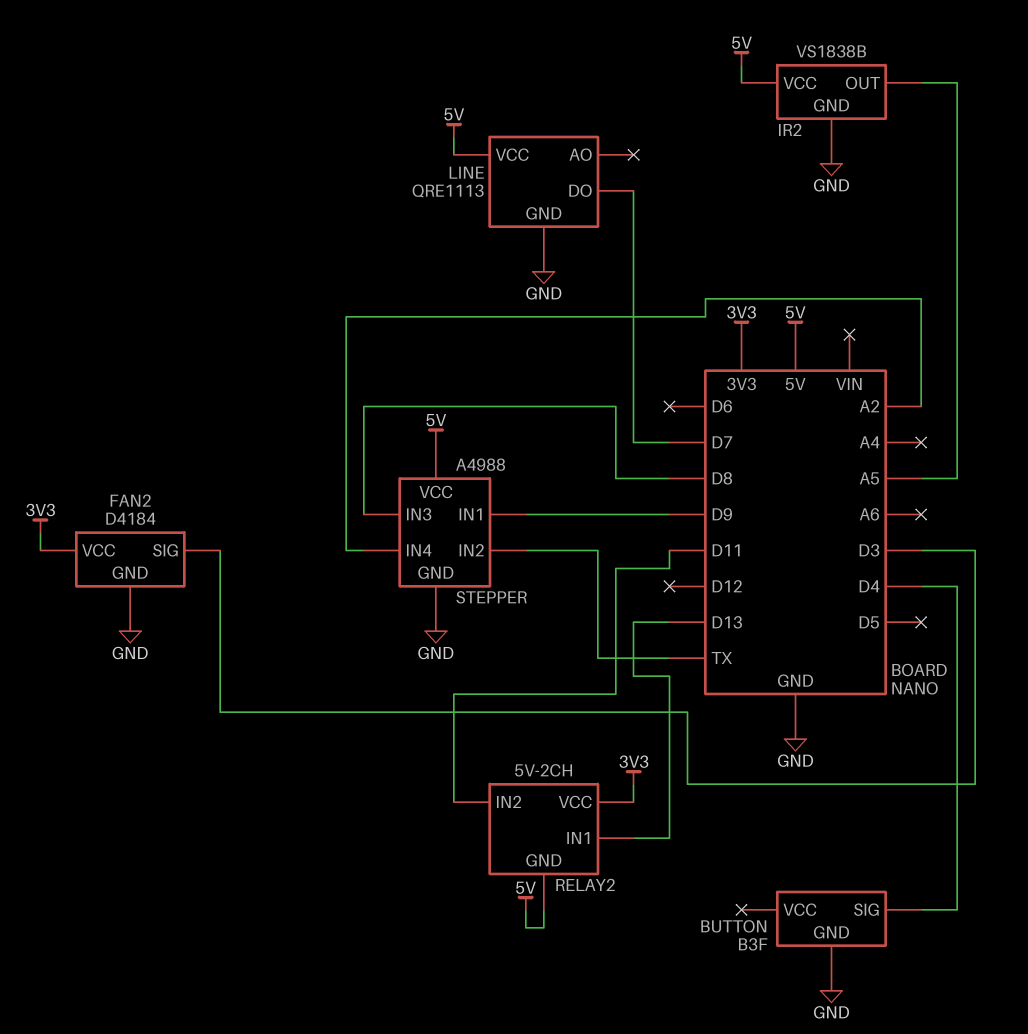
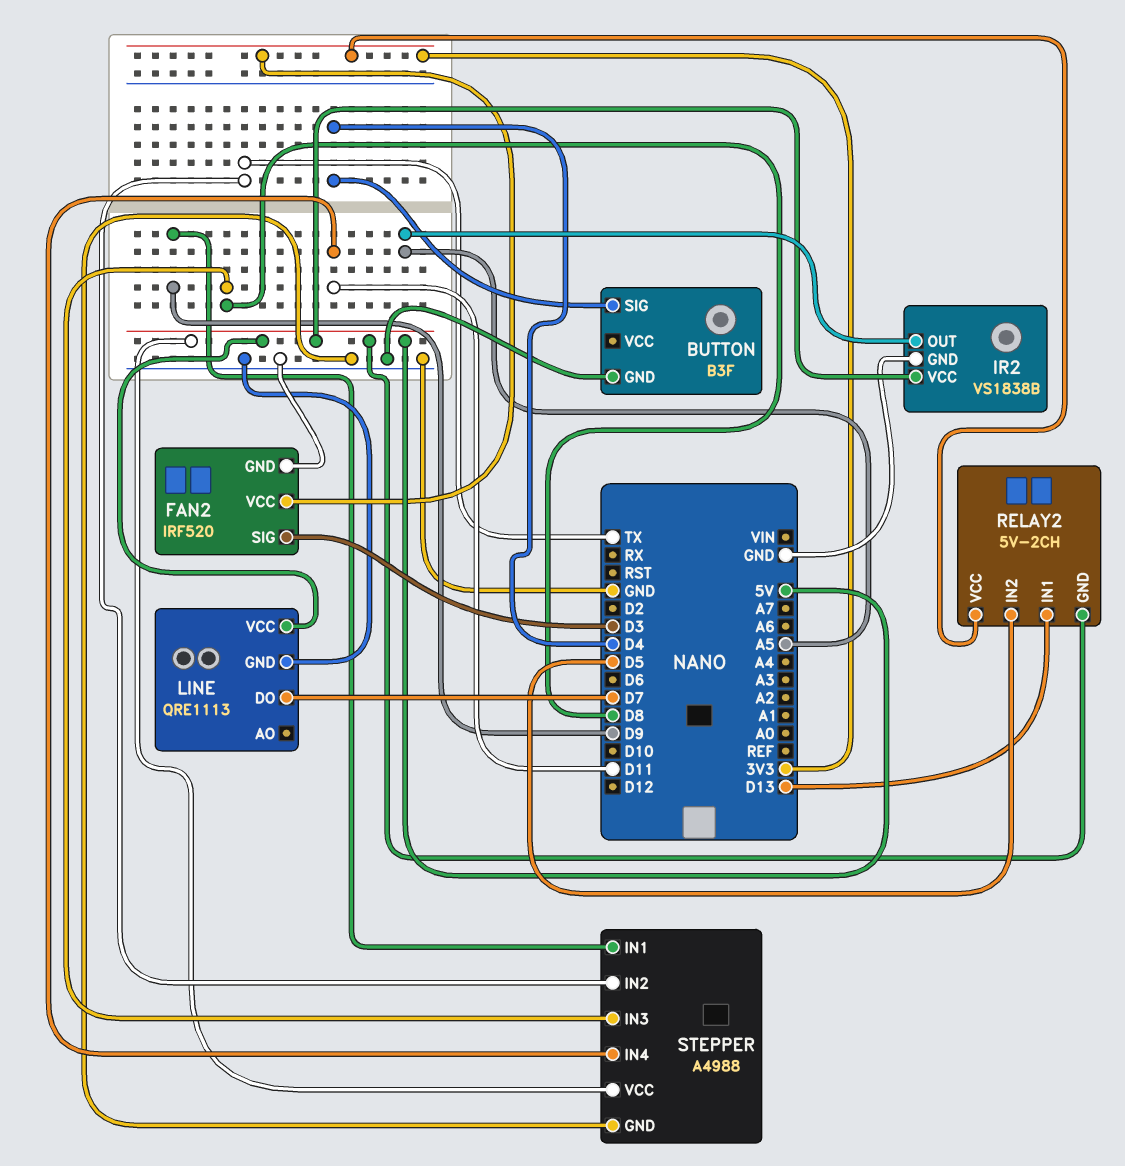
FAN2: D4184 -> IRF520
RELAY2 pin IN2: D11 -> D5
STEPPER pin IN4: A2 -> D11

